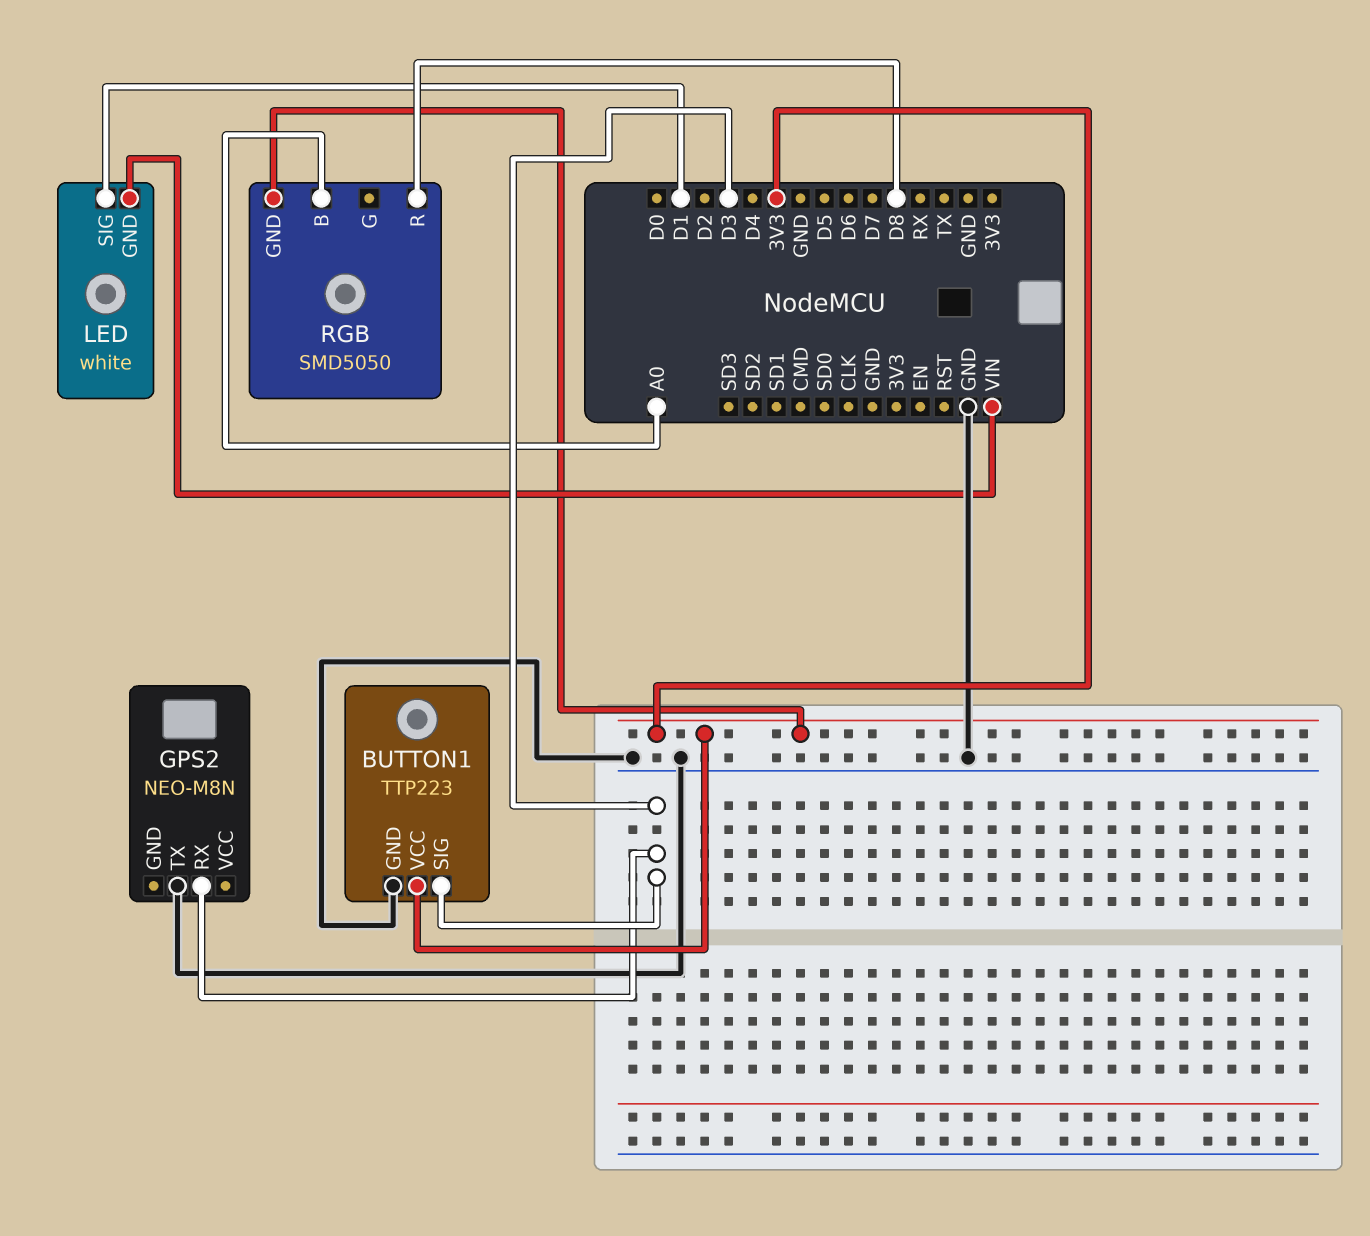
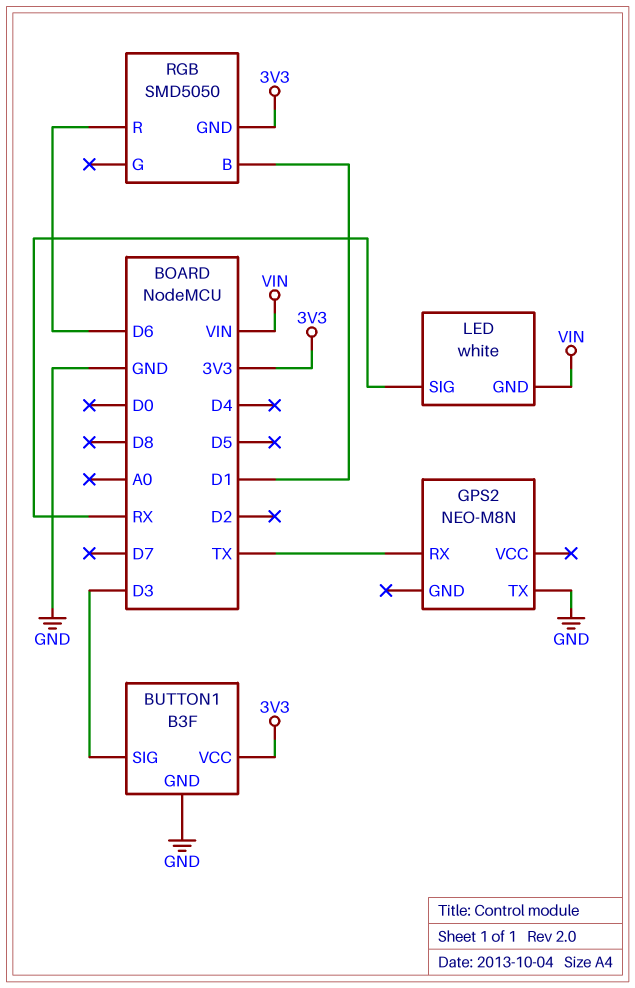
BUTTON1: TTP223 -> B3F
GPS2 pin RX: D3 -> TX
LED pin SIG: D1 -> RX
RGB pin B: A0 -> D1
RGB pin R: D8 -> D6

